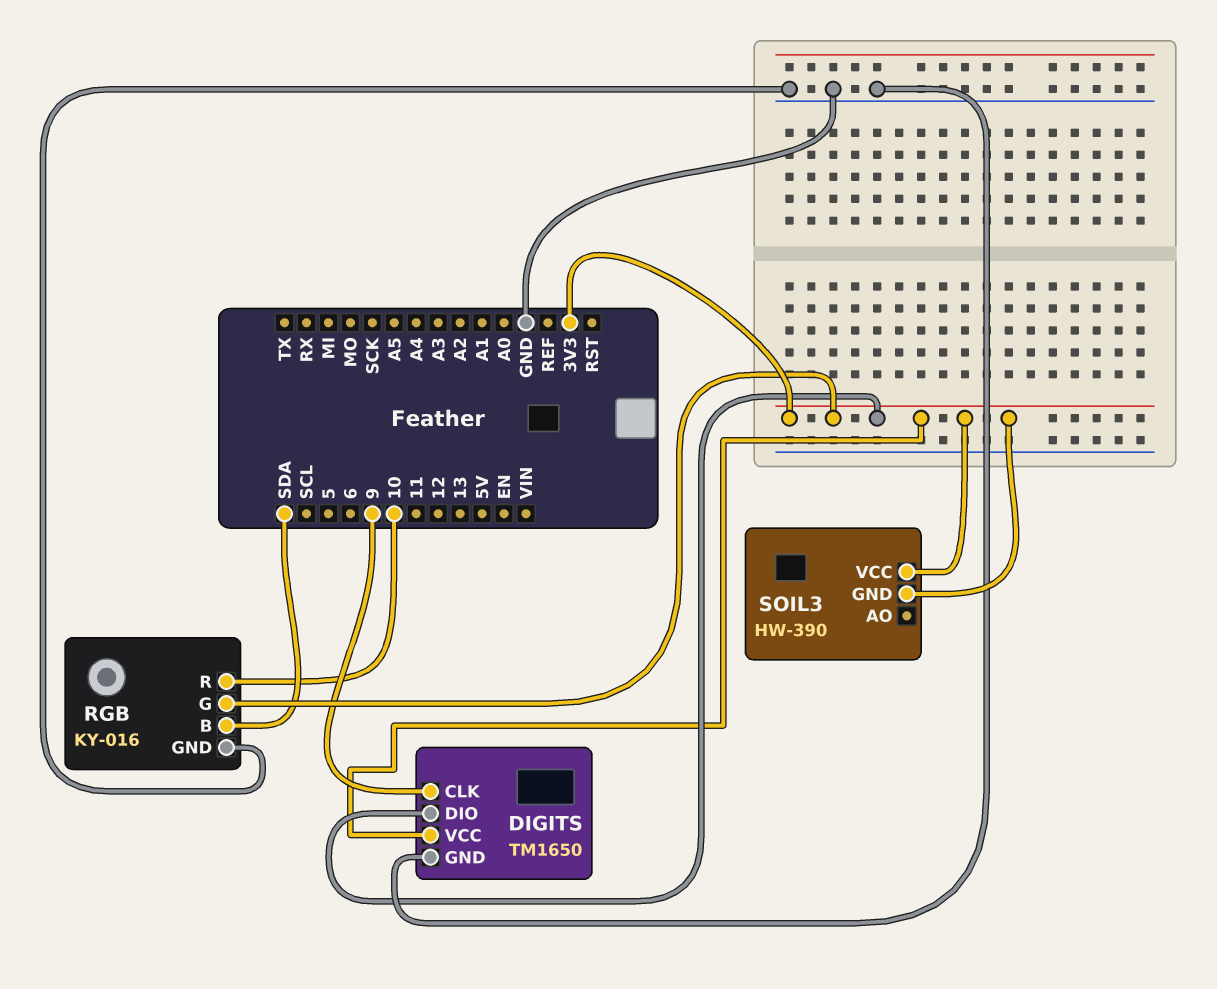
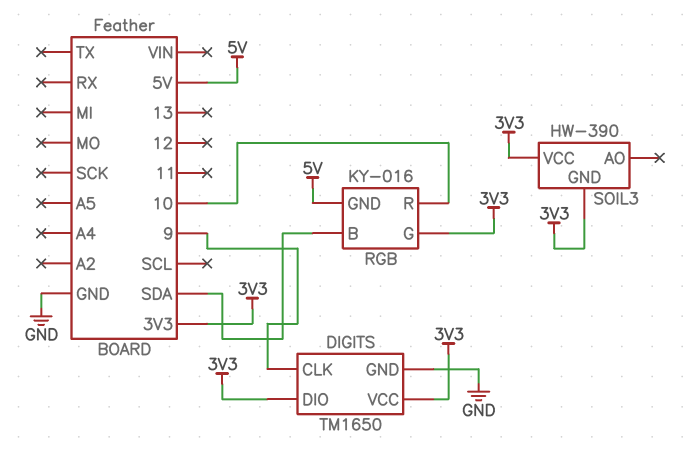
RGB pin GND: GND -> 5V

